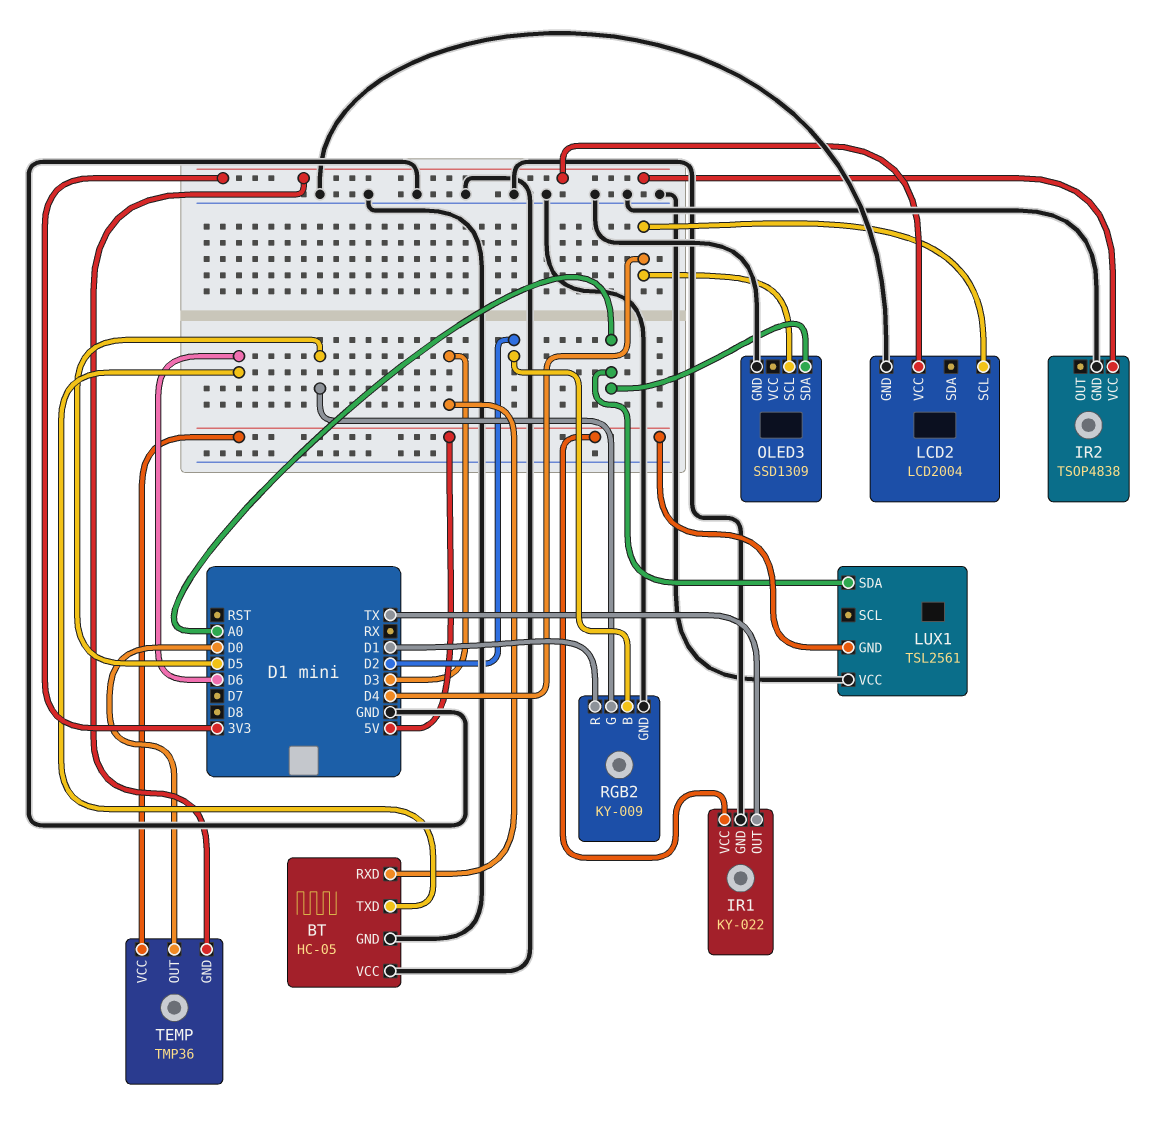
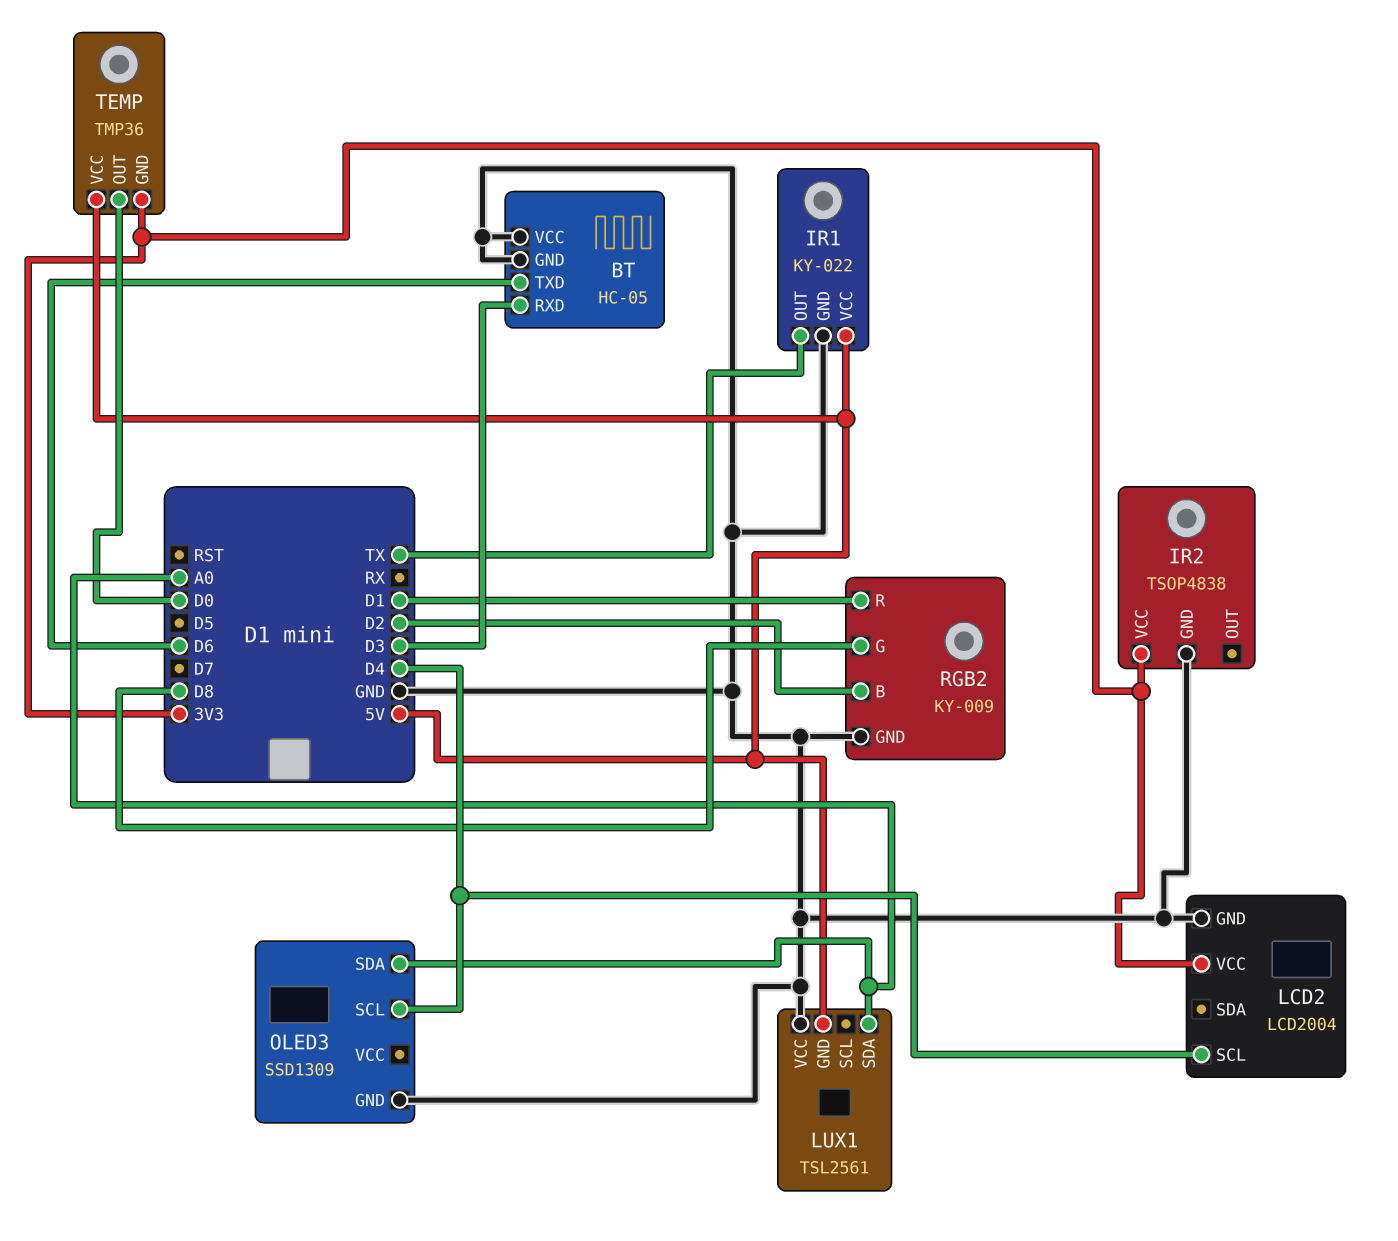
RGB2 pin G: D5 -> D8

